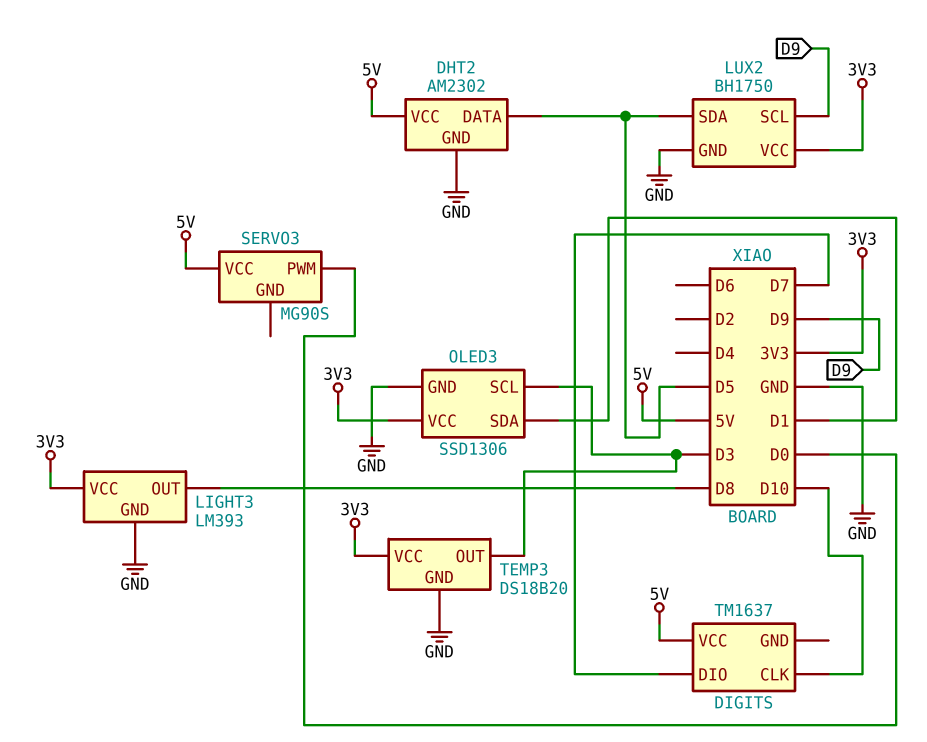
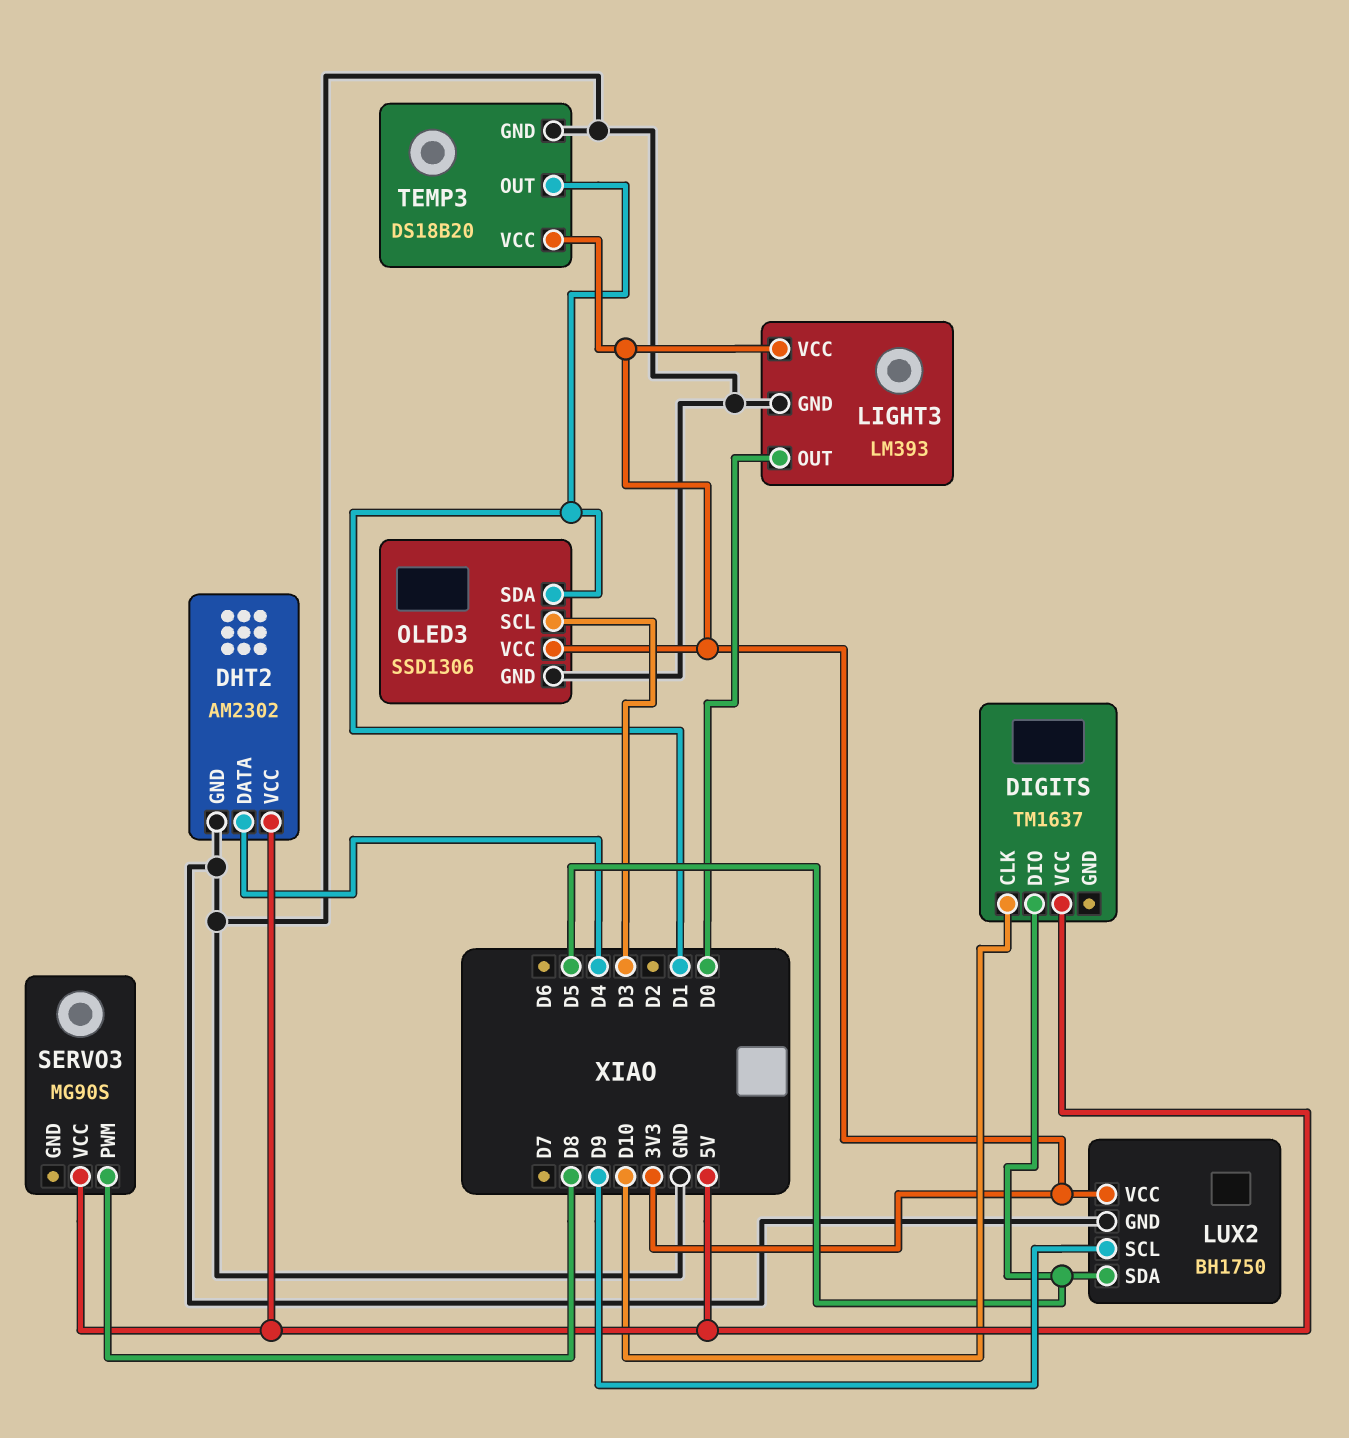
DHT2 pin DATA: D5 -> D4
DIGITS pin DIO: D7 -> D5
LIGHT3 pin OUT: D8 -> D0
SERVO3 pin PWM: D0 -> D8
TEMP3 pin OUT: D3 -> D1

